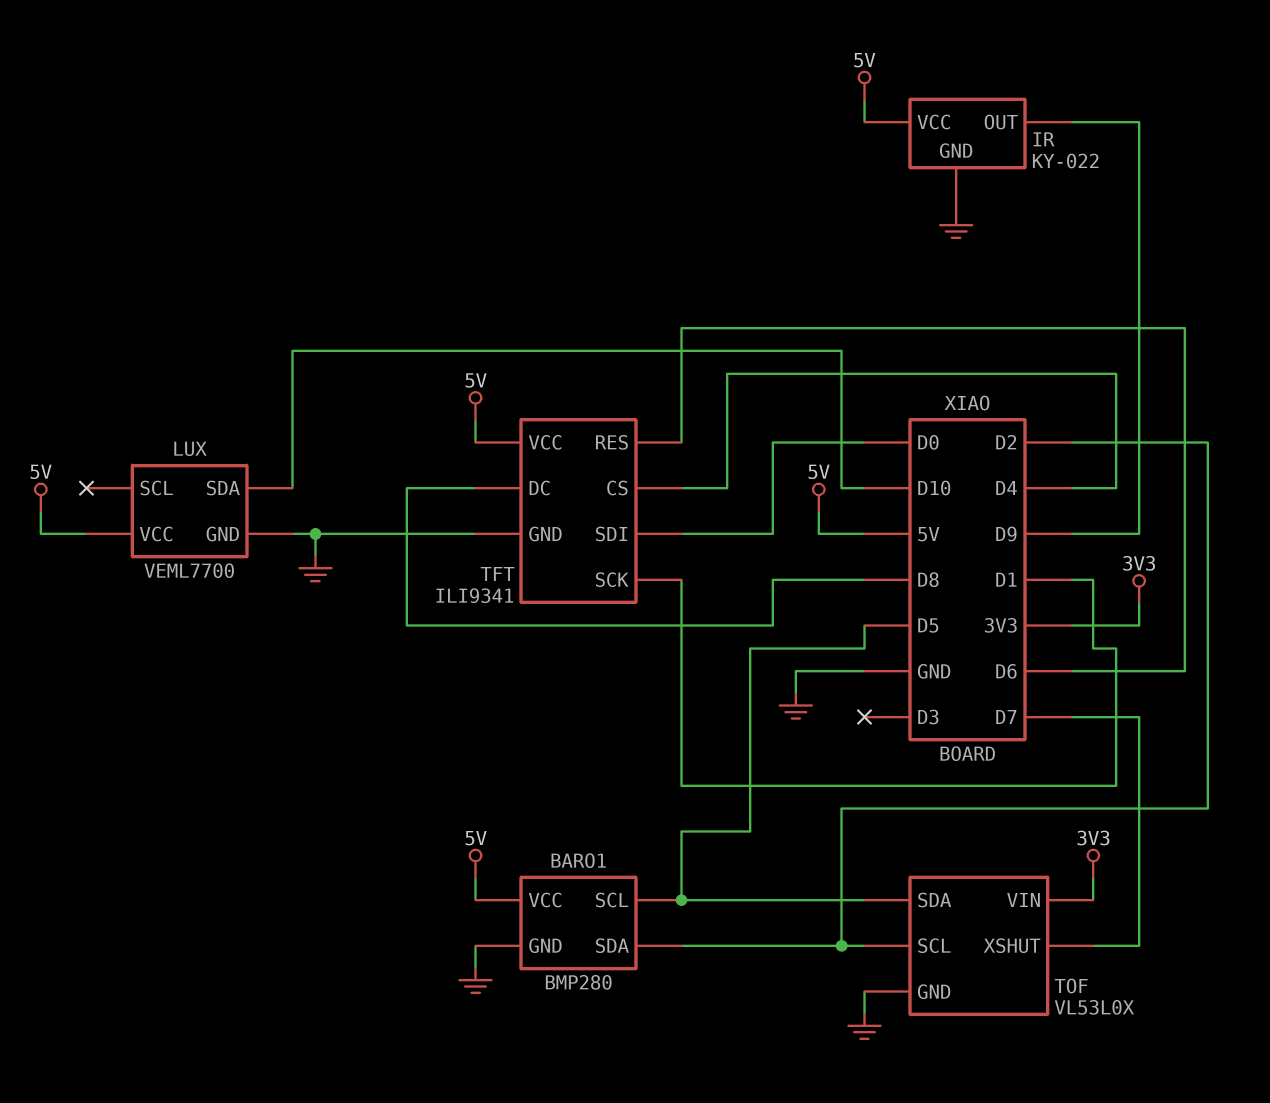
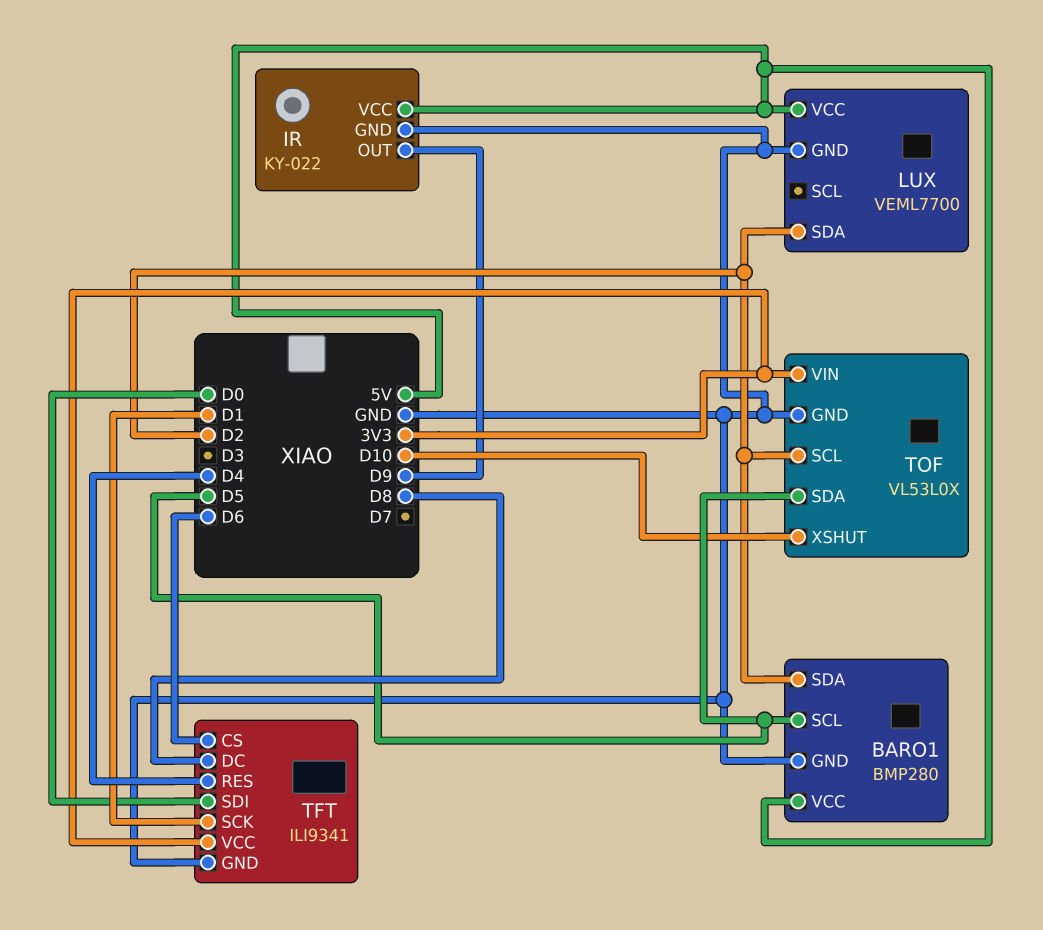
LUX pin SDA: D10 -> D2
TFT pin CS: D4 -> D6
TFT pin RES: D6 -> D4
TFT pin VCC: 5V -> 3V3
TOF pin XSHUT: D7 -> D10

